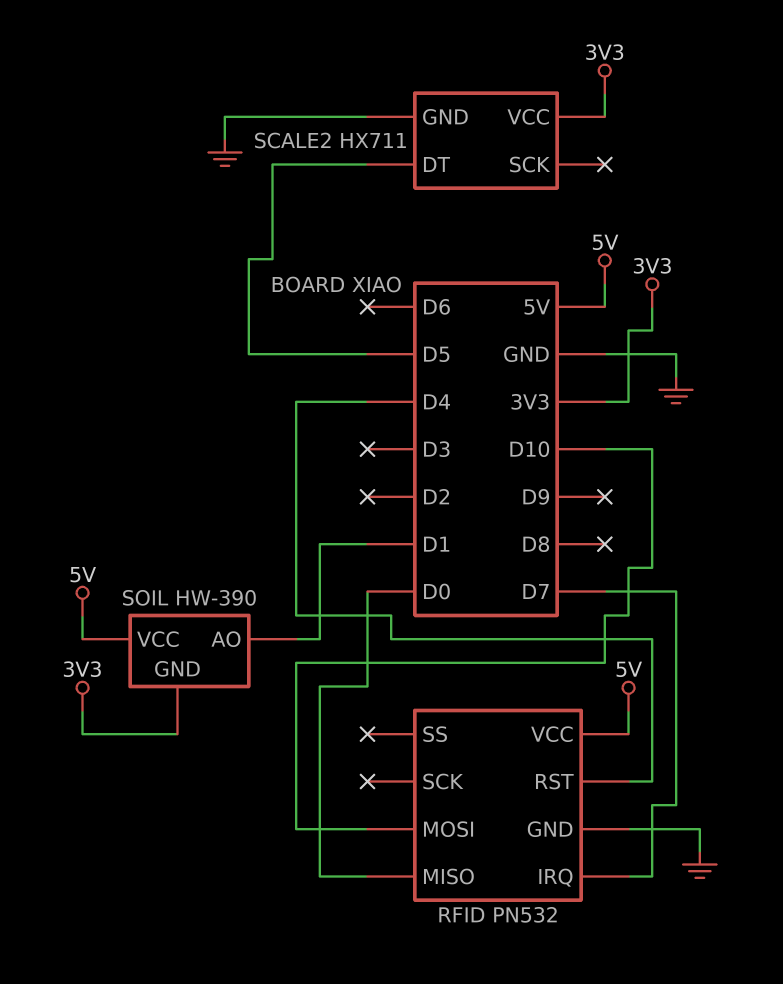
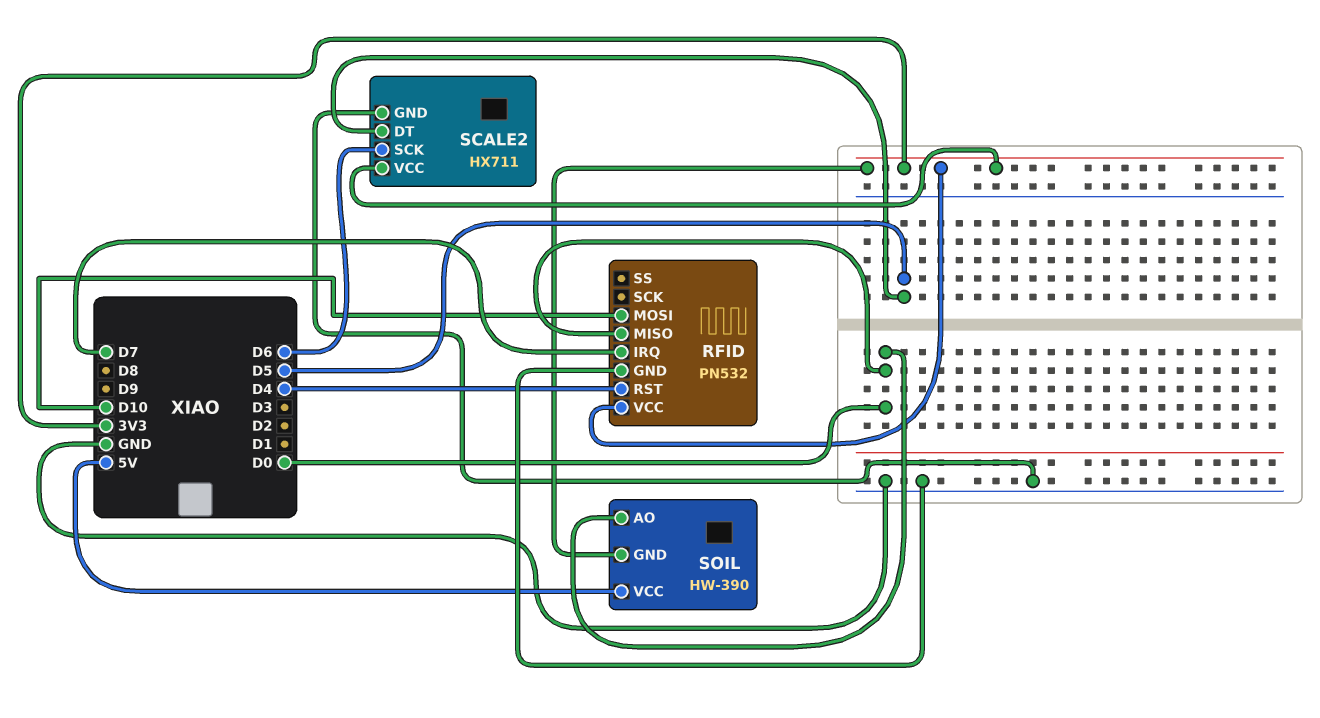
RFID pin VCC: 5V -> 3V3
SCALE2 pin SCK: none -> D6
SOIL pin AO: D1 -> D0

